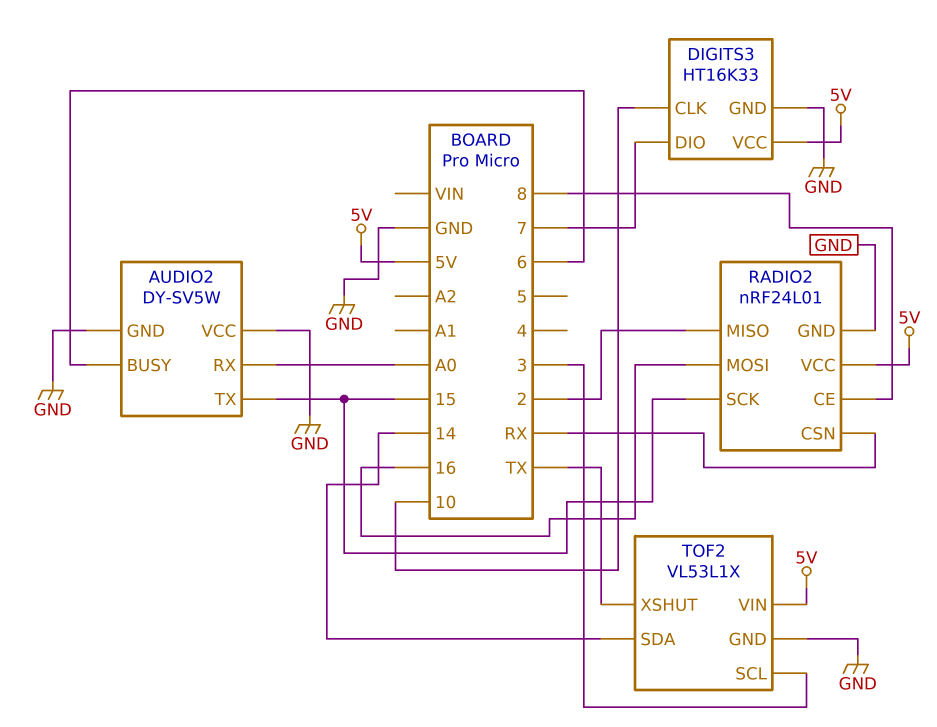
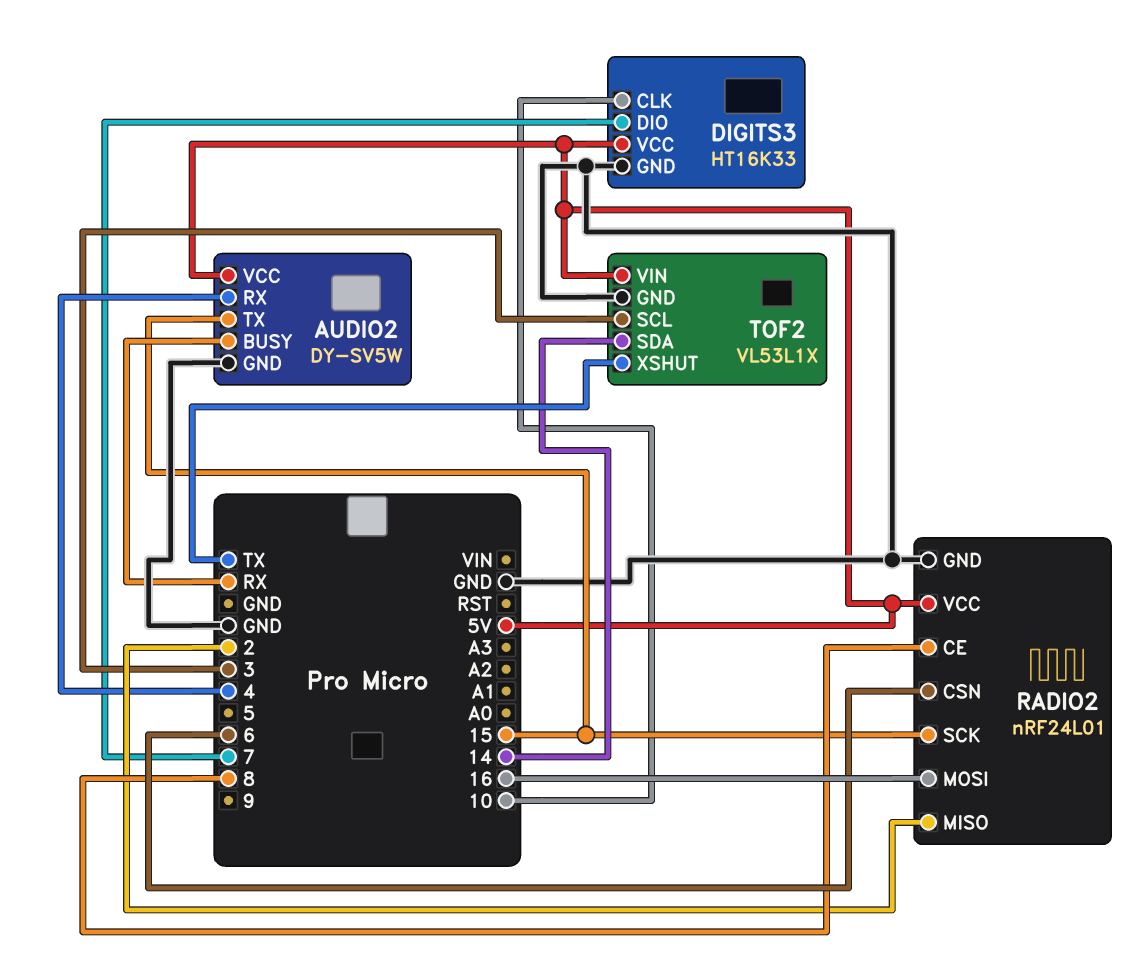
AUDIO2 pin BUSY: 6 -> RX
AUDIO2 pin RX: A0 -> 4
AUDIO2 pin VCC: GND -> 5V
RADIO2 pin CSN: RX -> 6

